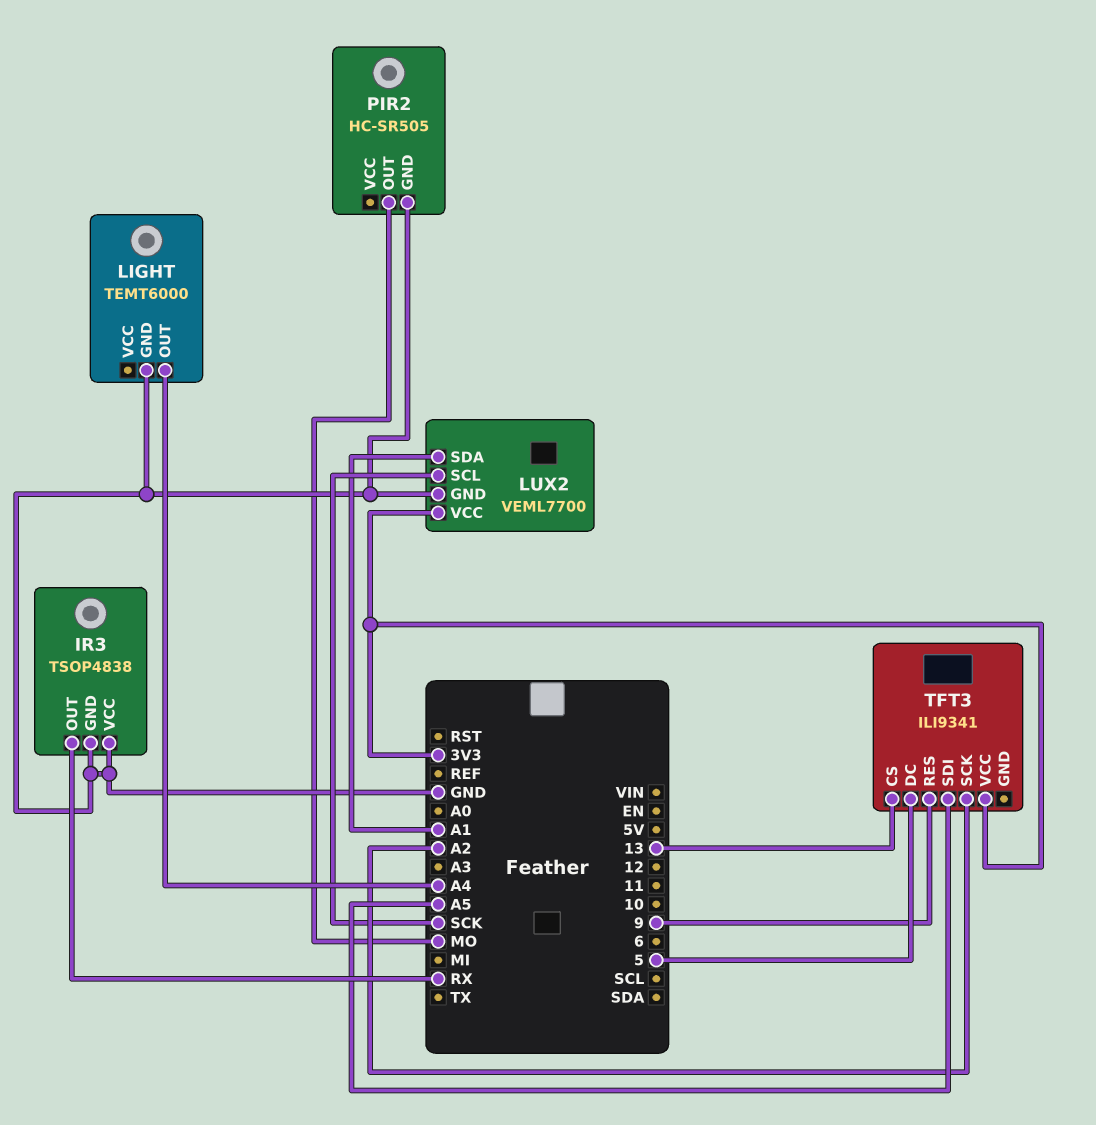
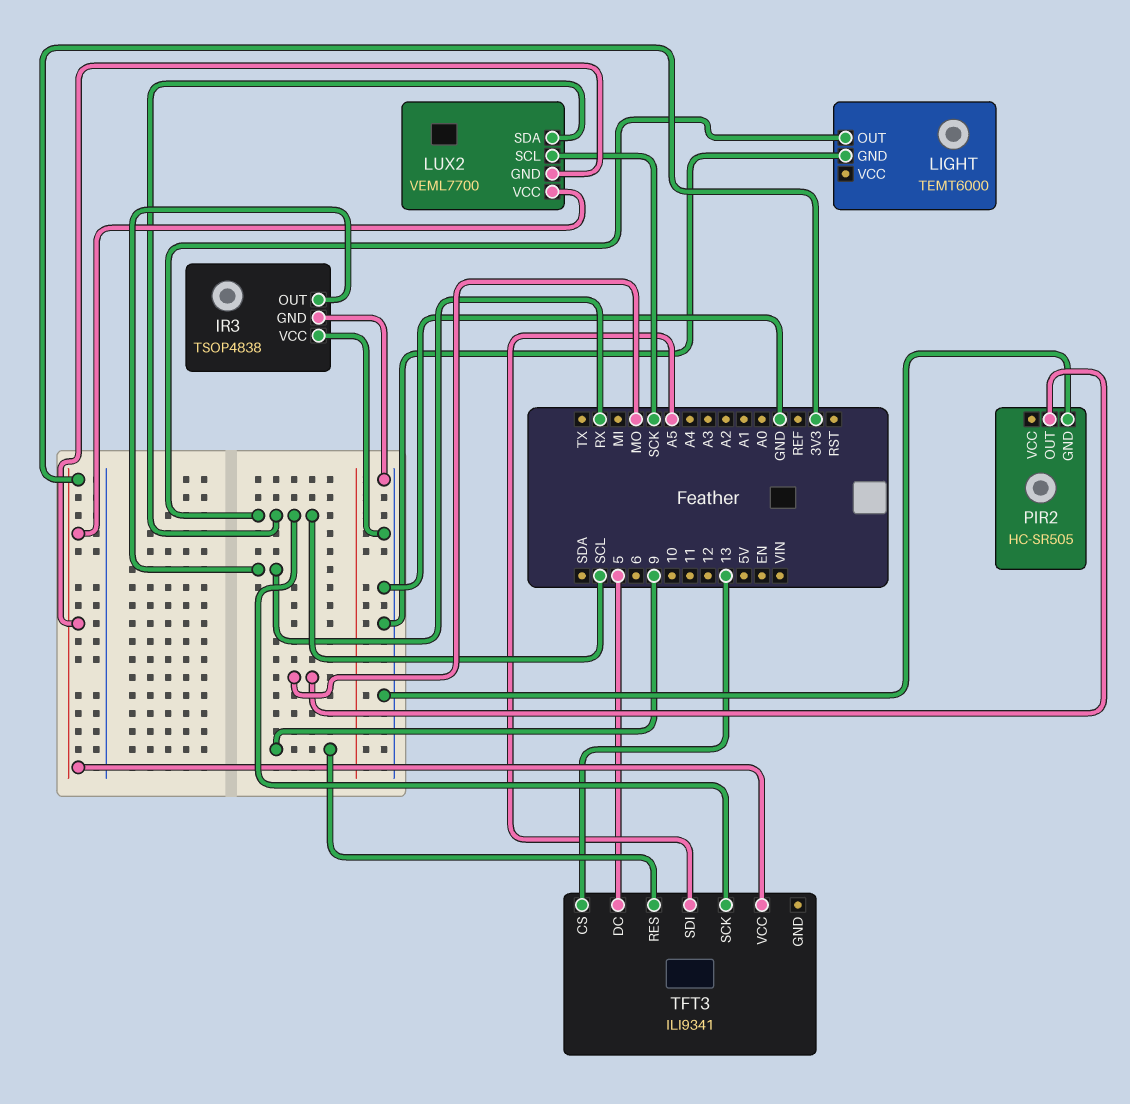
LIGHT pin OUT: A4 -> SCL
LUX2 pin GND: GND -> 3V3
LUX2 pin SDA: A1 -> SCL
TFT3 pin SCK: A2 -> SCL

